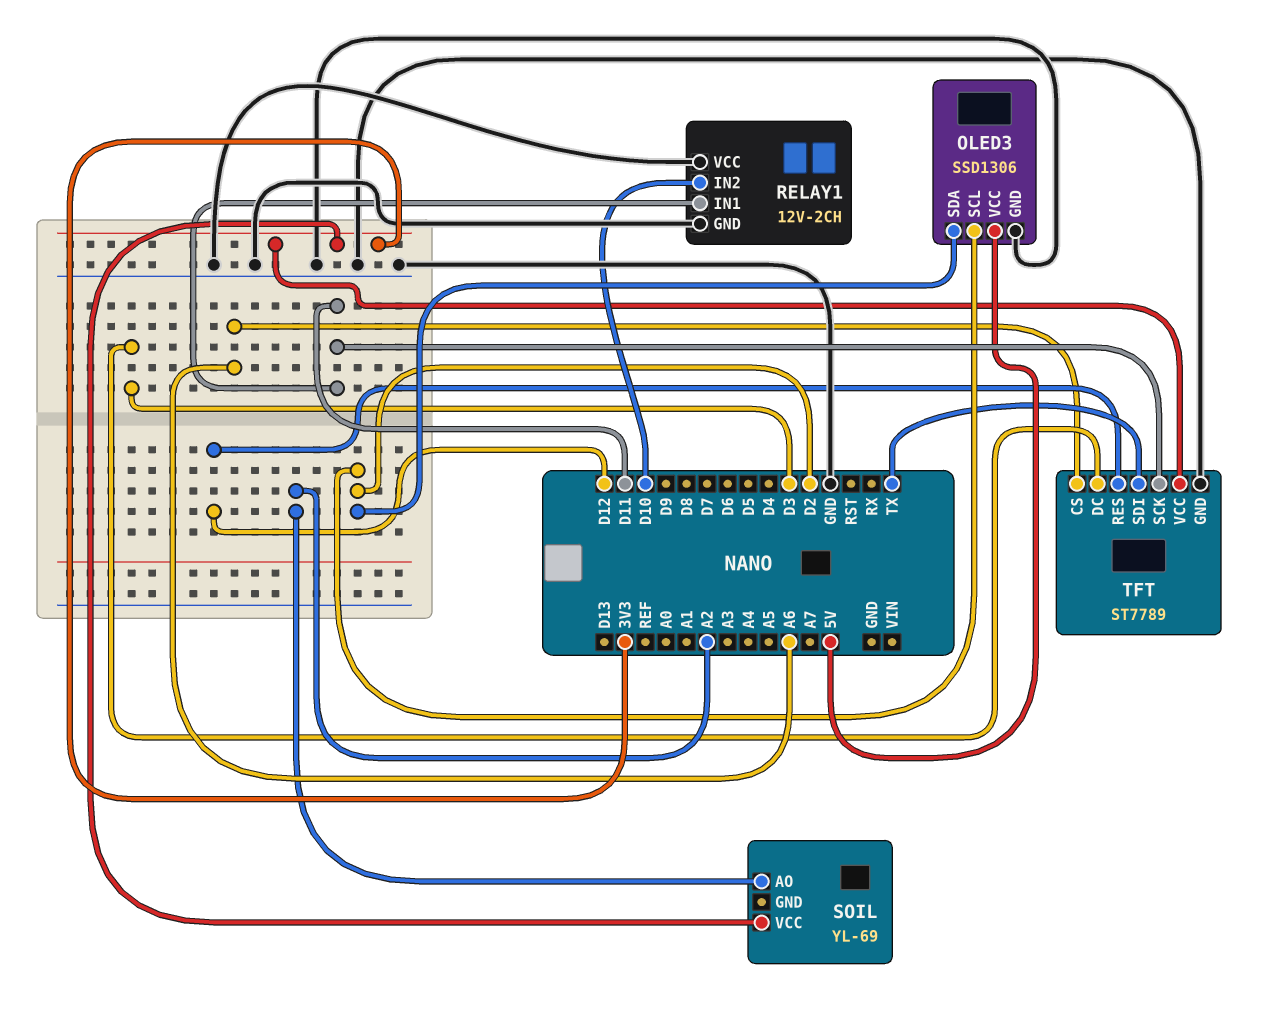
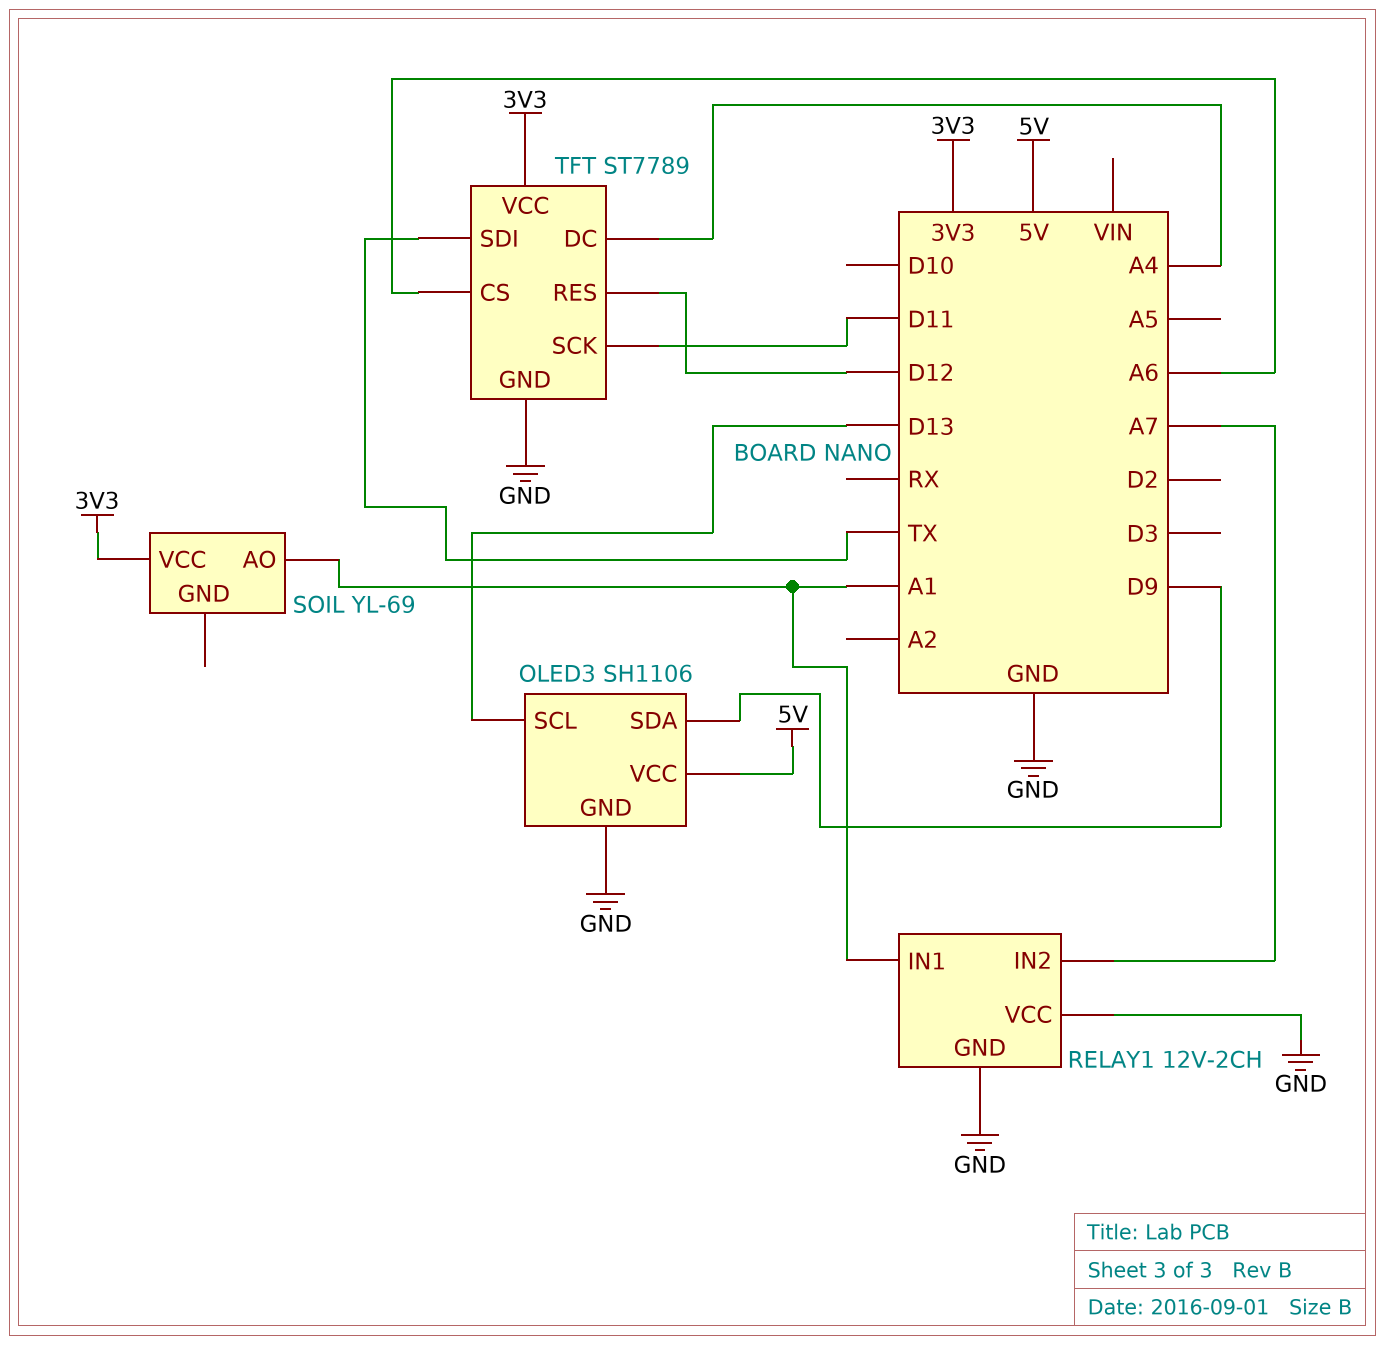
OLED3: SSD1306 -> SH1106
OLED3 pin SCL: D2 -> D13
OLED3 pin SDA: D2 -> D9
RELAY1 pin IN1: D11 -> A1
RELAY1 pin IN2: D10 -> A7
SOIL pin AO: A2 -> A1
TFT pin DC: D3 -> A4

